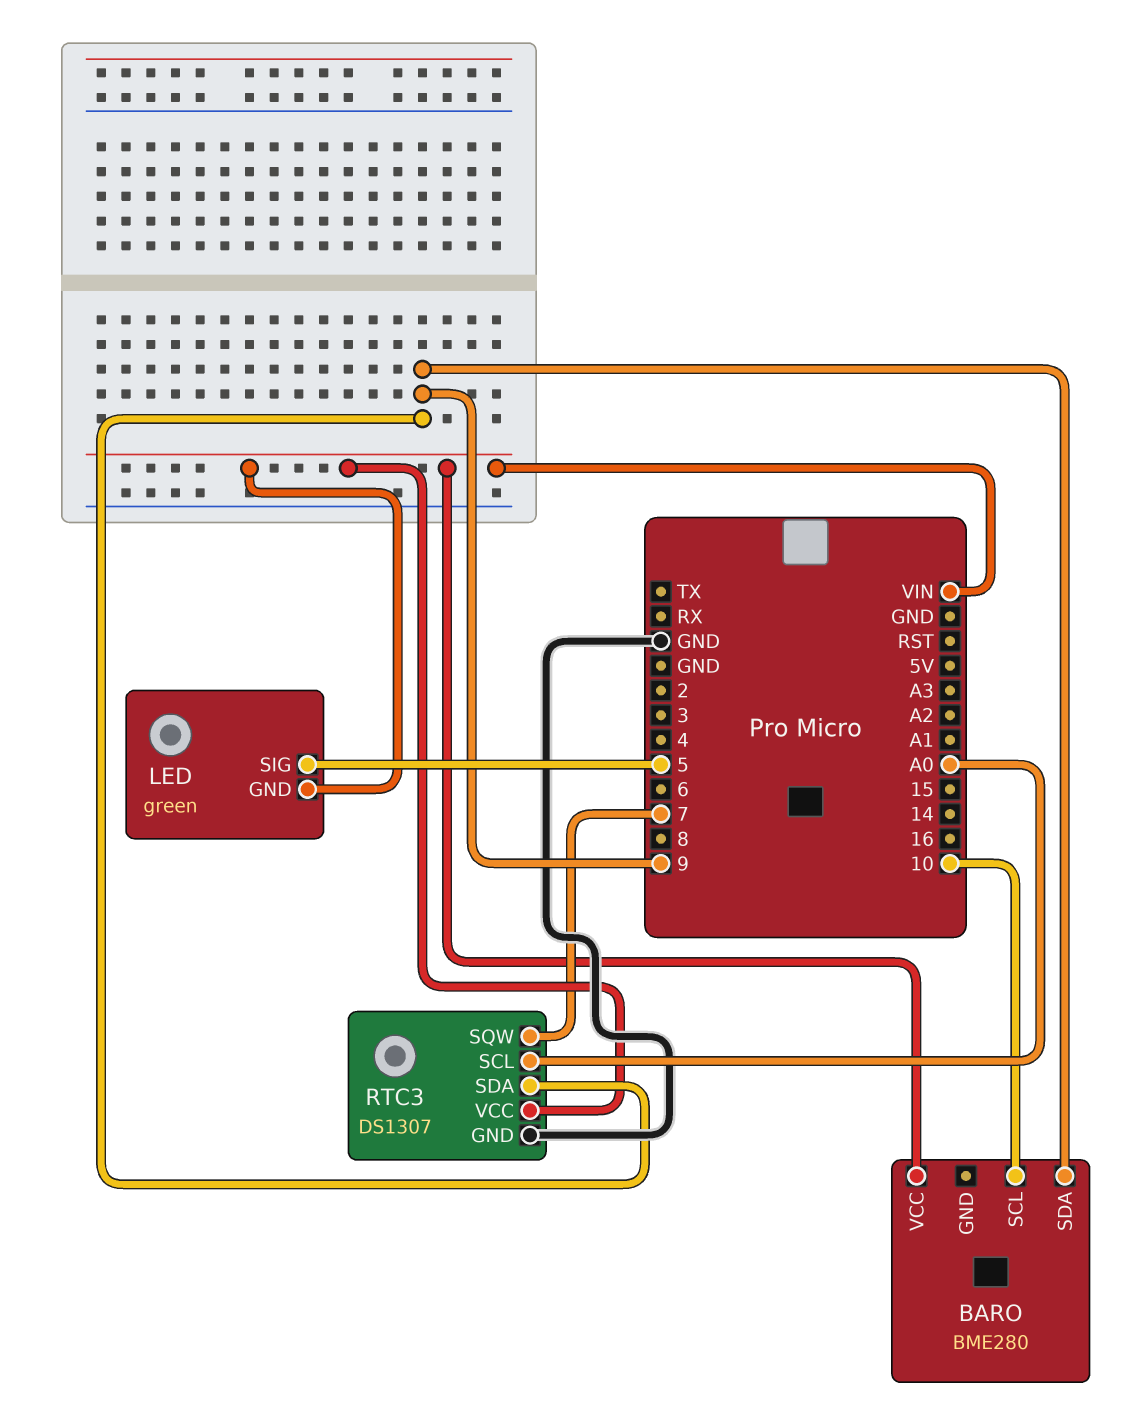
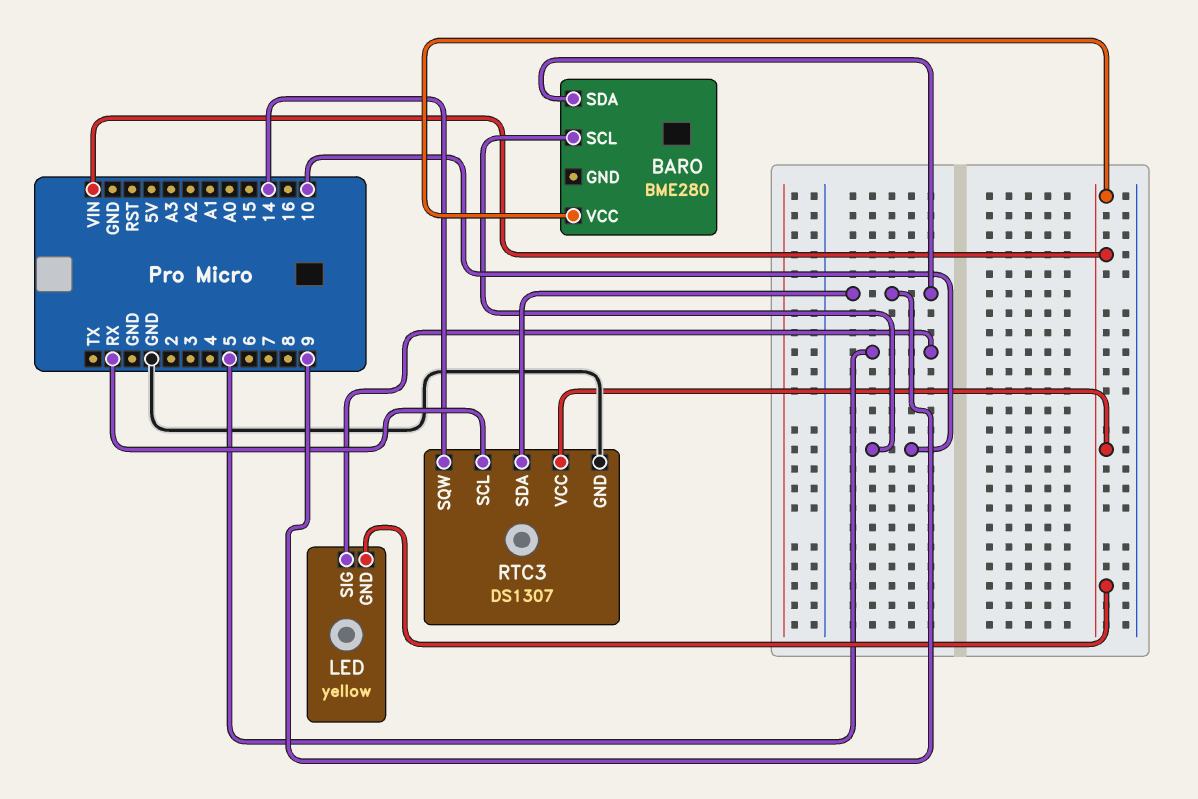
LED: green -> yellow
RTC3 pin SCL: A0 -> RX
RTC3 pin SQW: 7 -> 14

